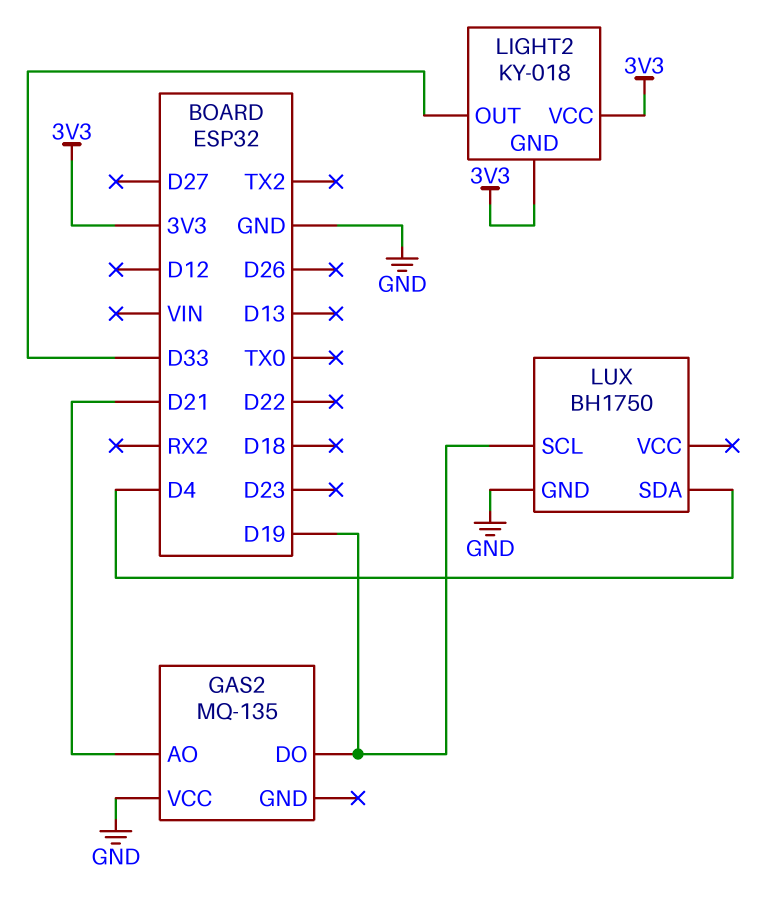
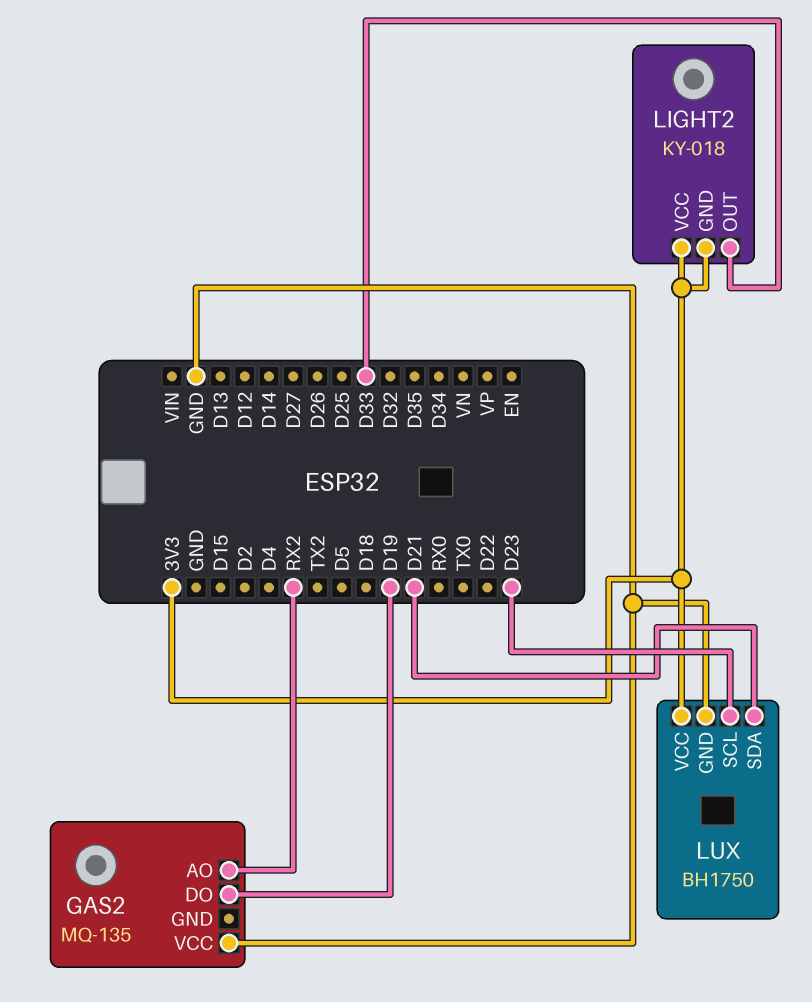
GAS2 pin AO: D21 -> RX2
LUX pin SCL: D19 -> D23
LUX pin SDA: D4 -> D21
LUX pin VCC: none -> 3V3

